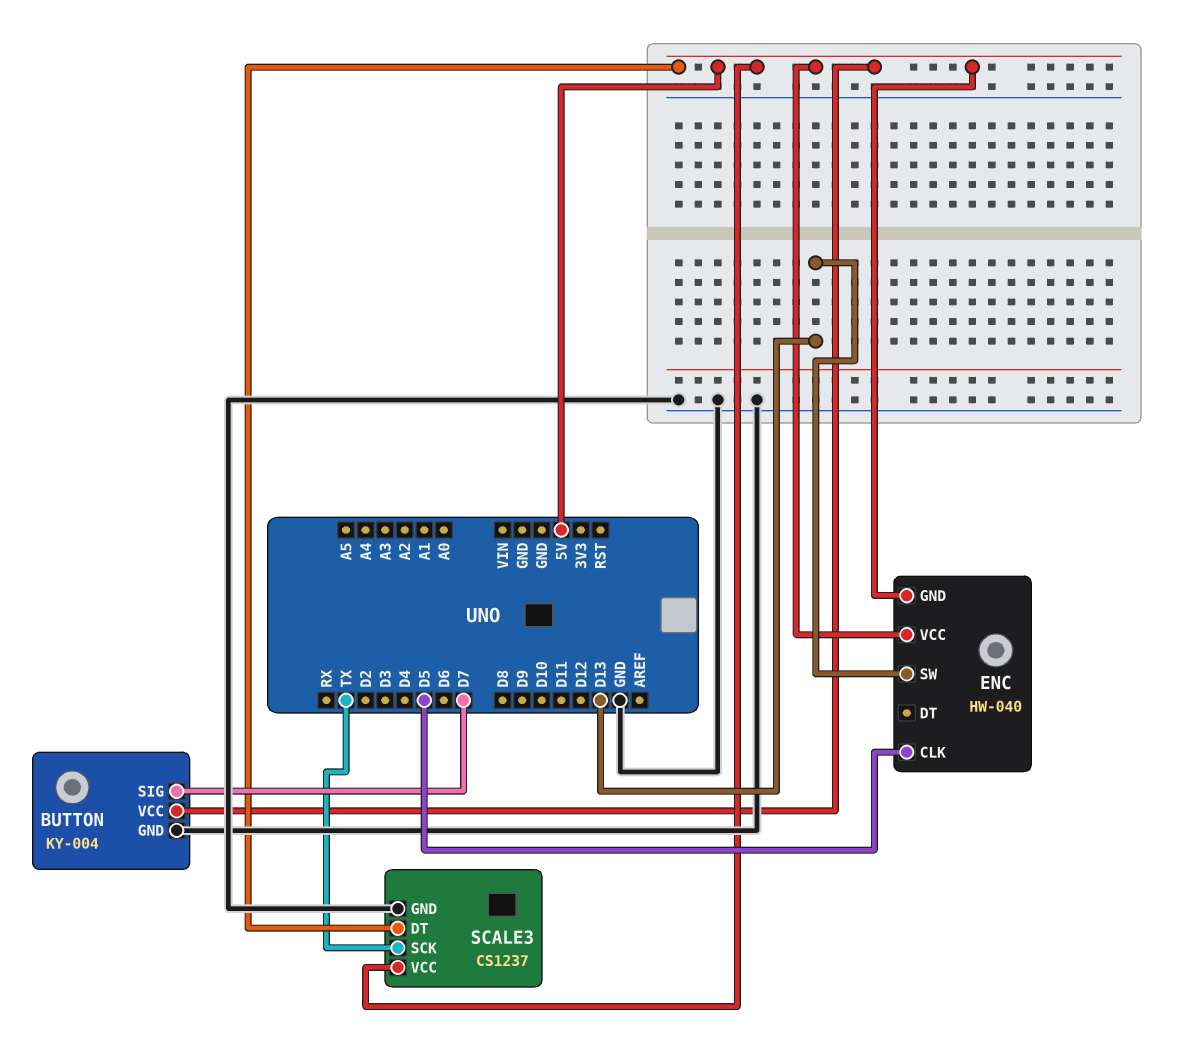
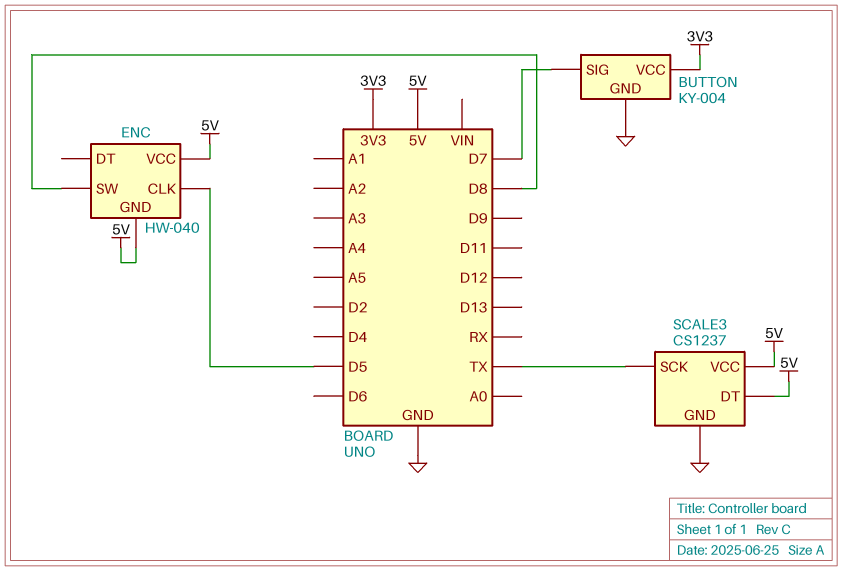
BUTTON pin VCC: 5V -> 3V3
ENC pin SW: D13 -> D8

